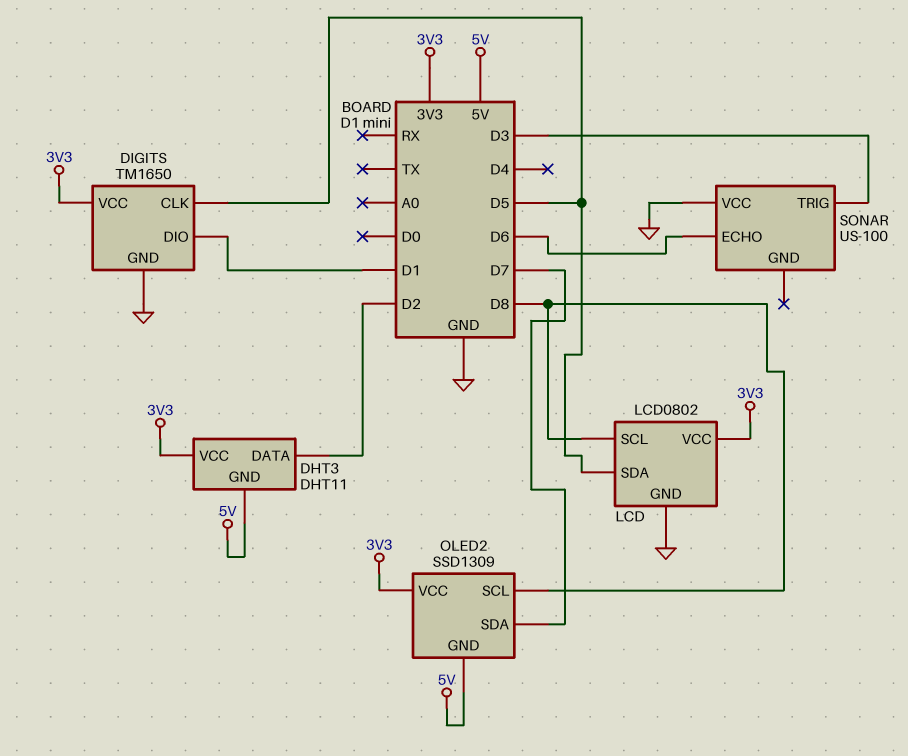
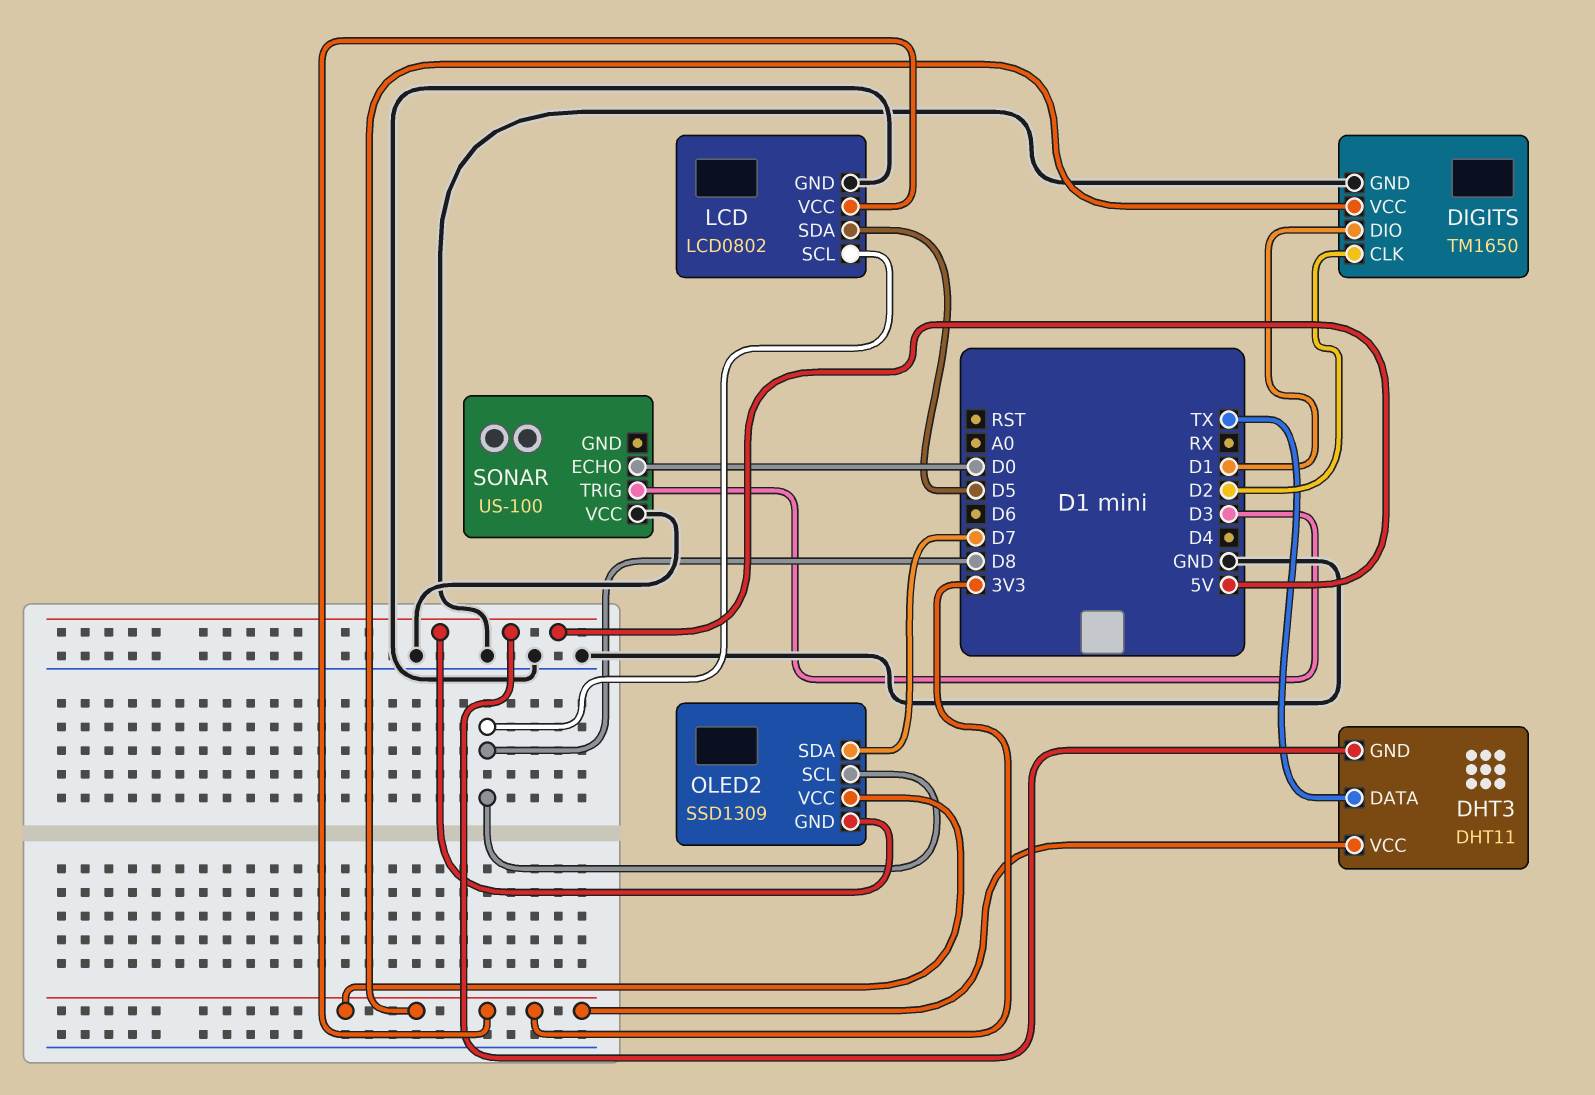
DHT3 pin DATA: D2 -> TX
DIGITS pin CLK: D5 -> D2
SONAR pin ECHO: D6 -> D0

